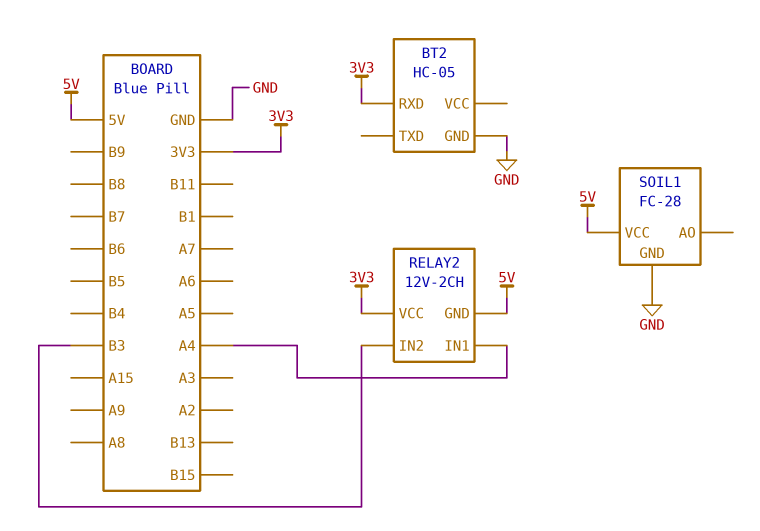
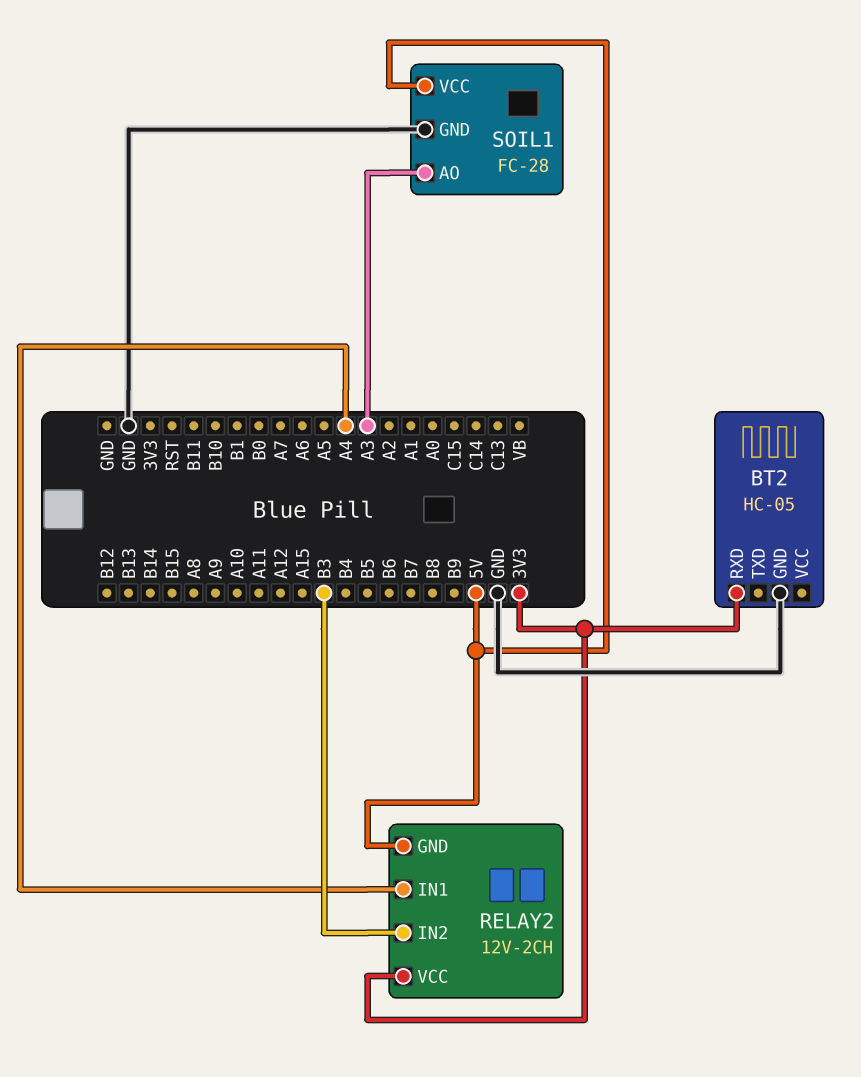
SOIL1 pin AO: none -> A3

